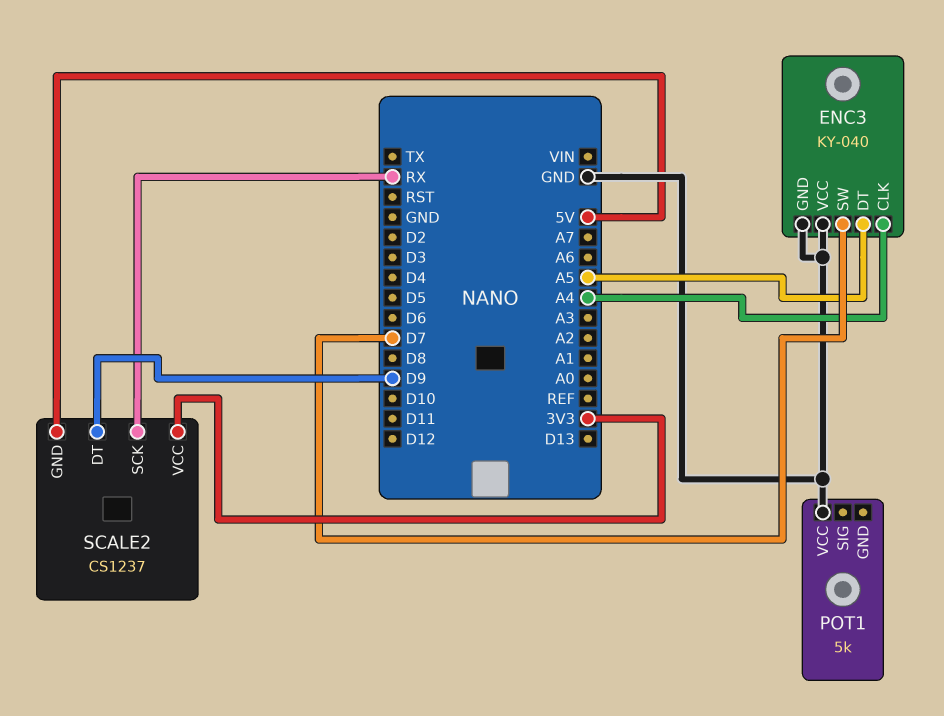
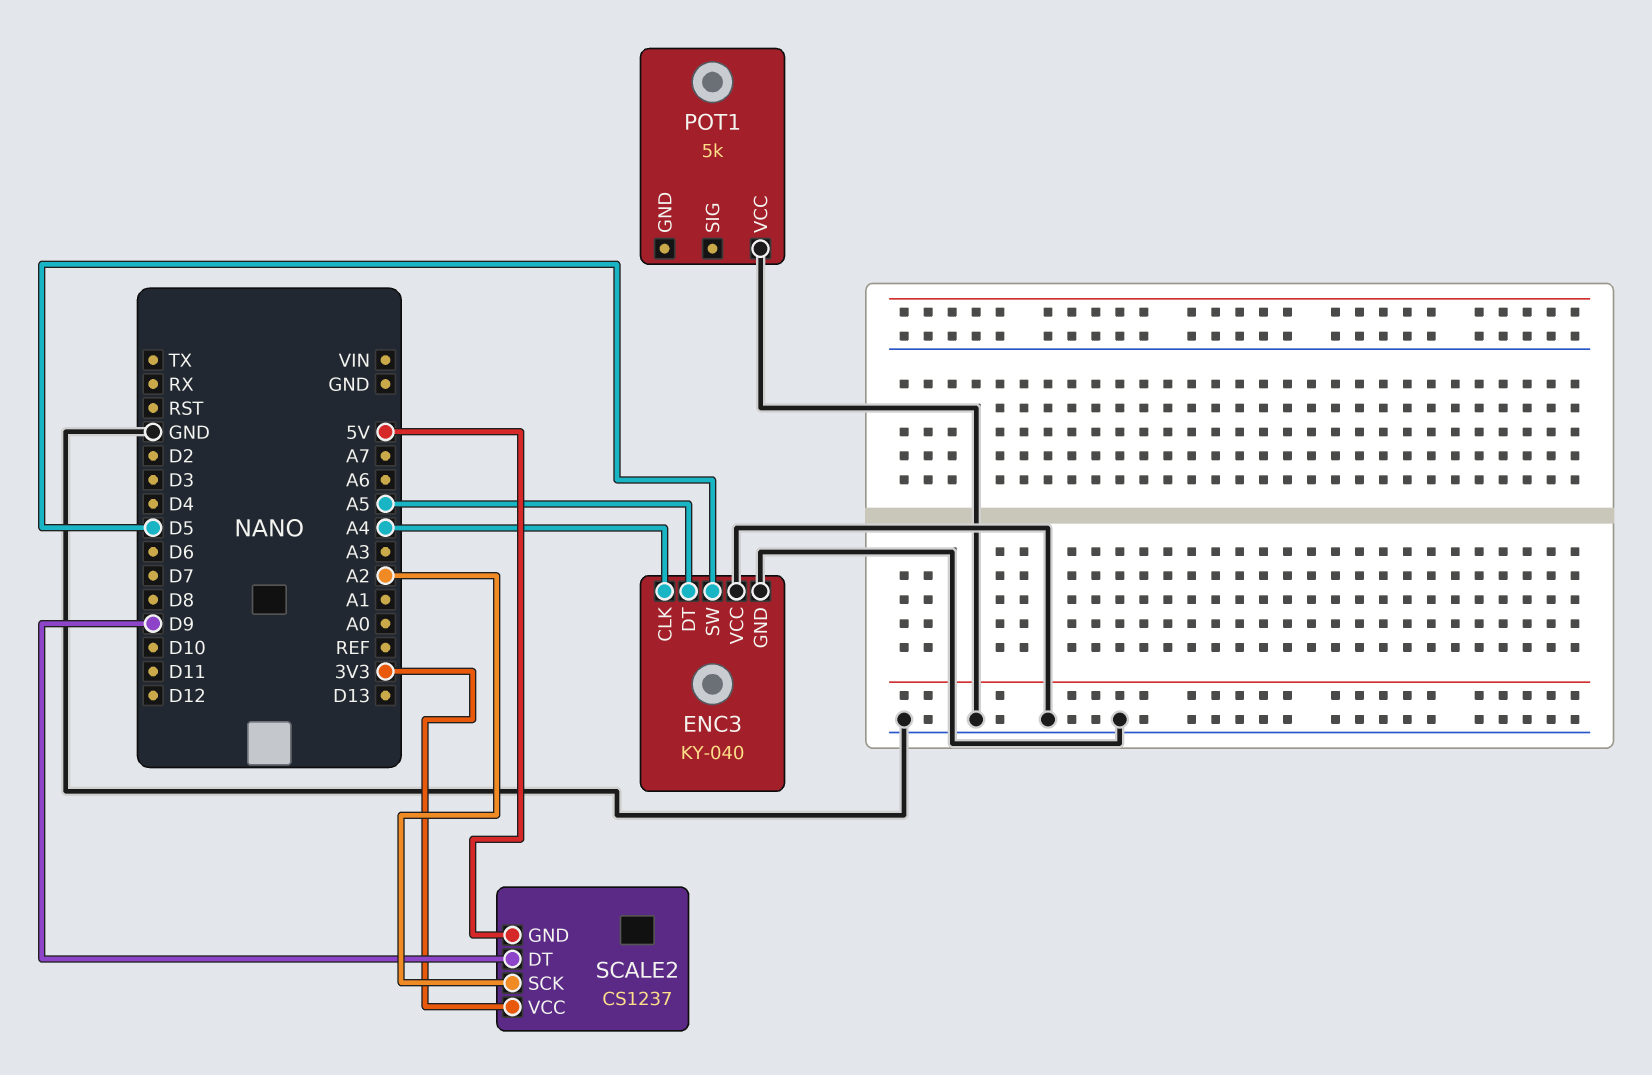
ENC3 pin SW: D7 -> D5
SCALE2 pin SCK: RX -> A2

